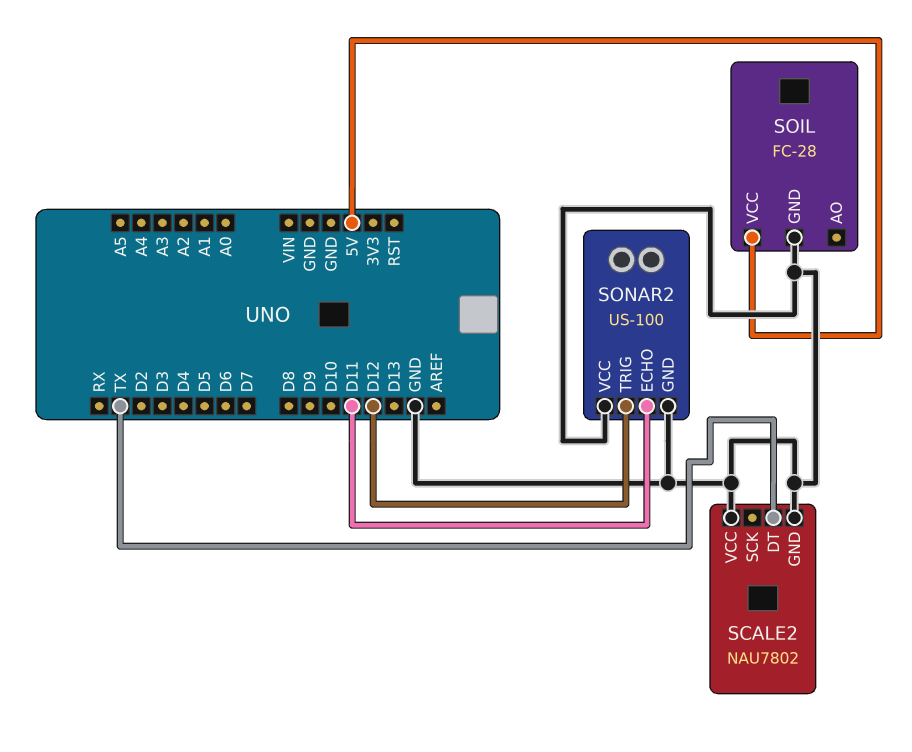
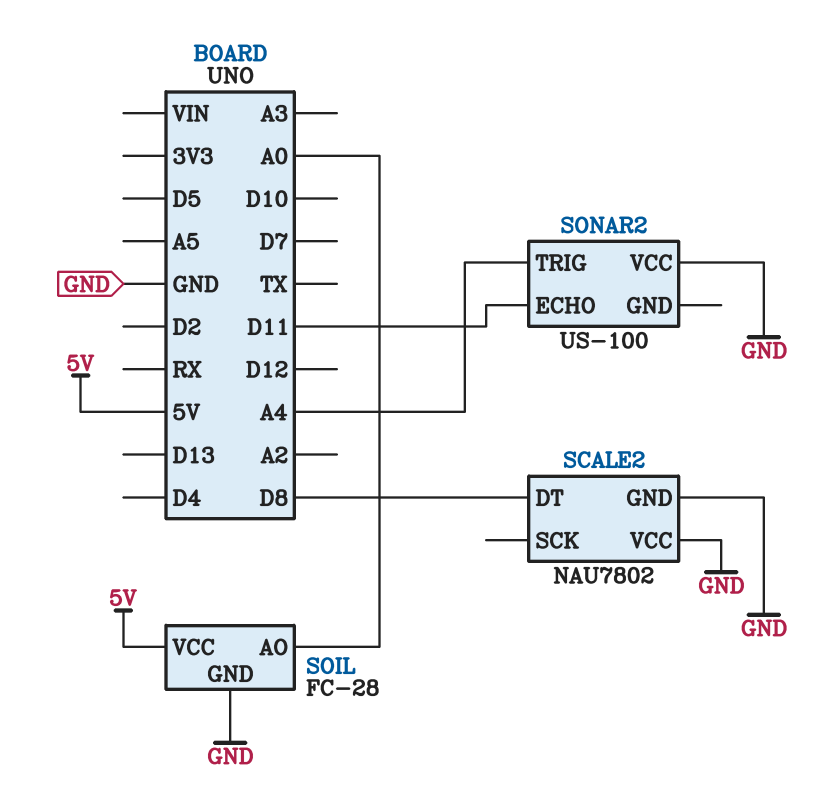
SCALE2 pin DT: TX -> D8
SOIL pin AO: none -> A0
SONAR2 pin GND: GND -> none
SONAR2 pin TRIG: D12 -> A4

